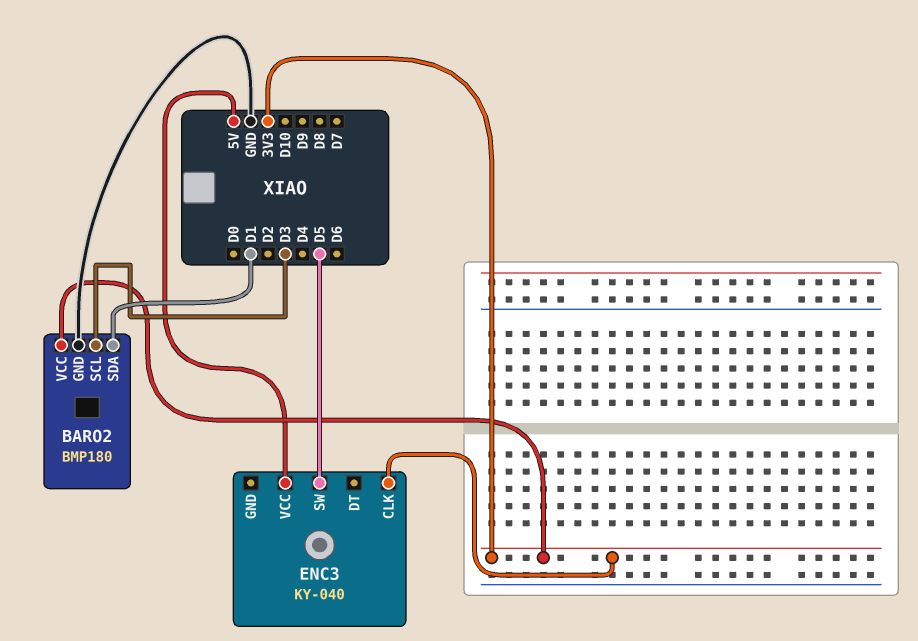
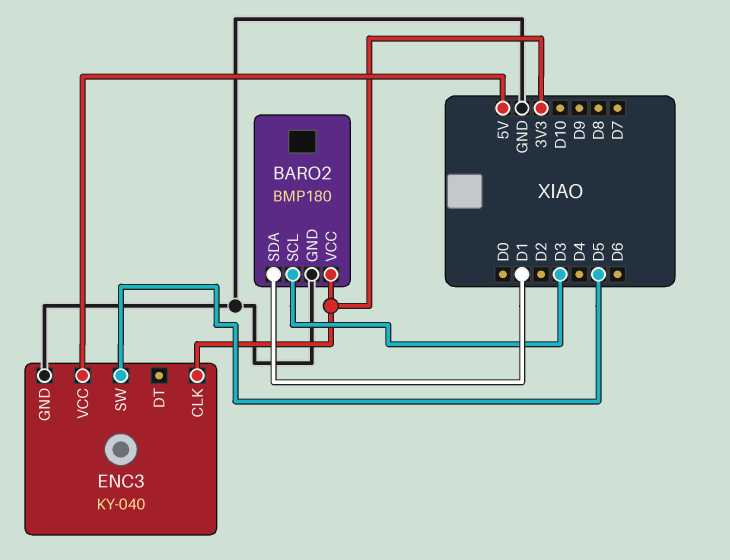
ENC3 pin GND: none -> GND

